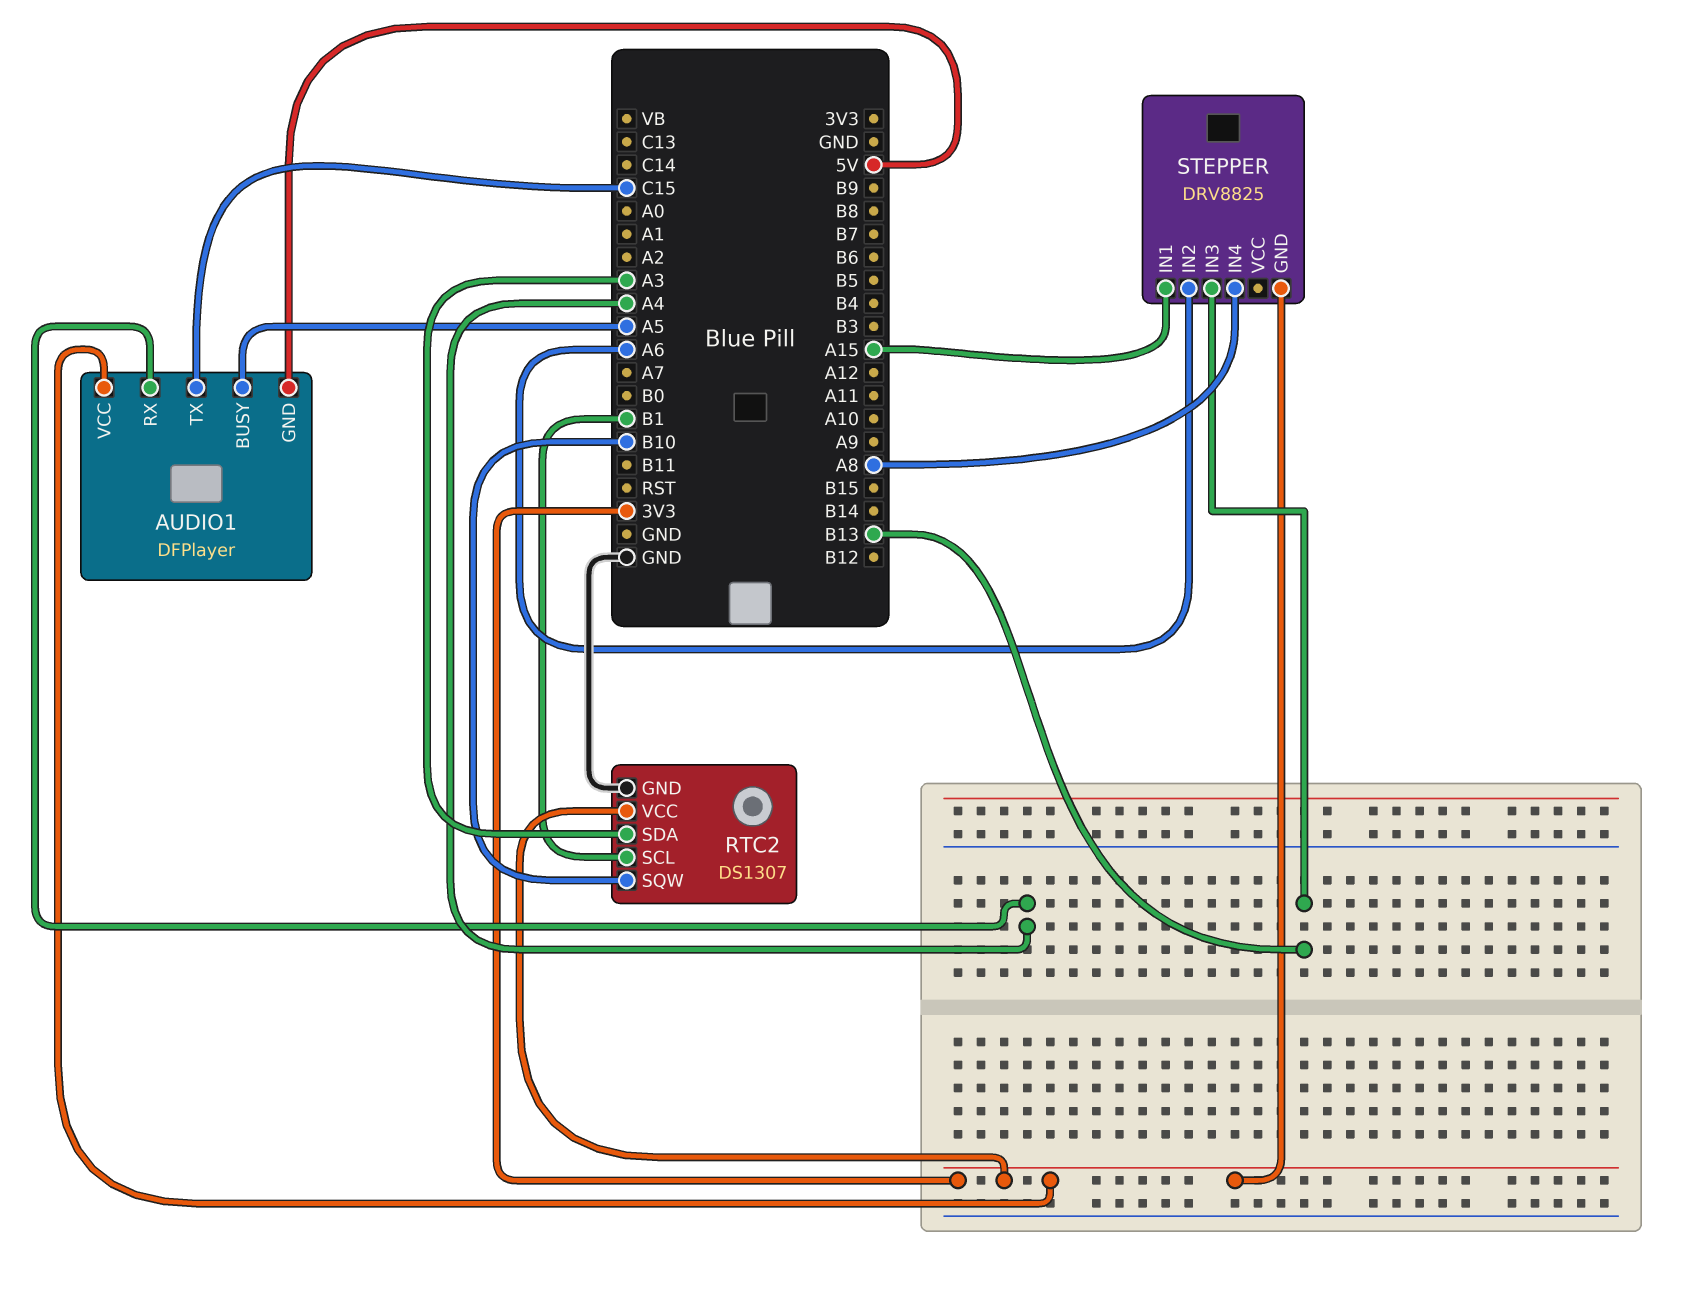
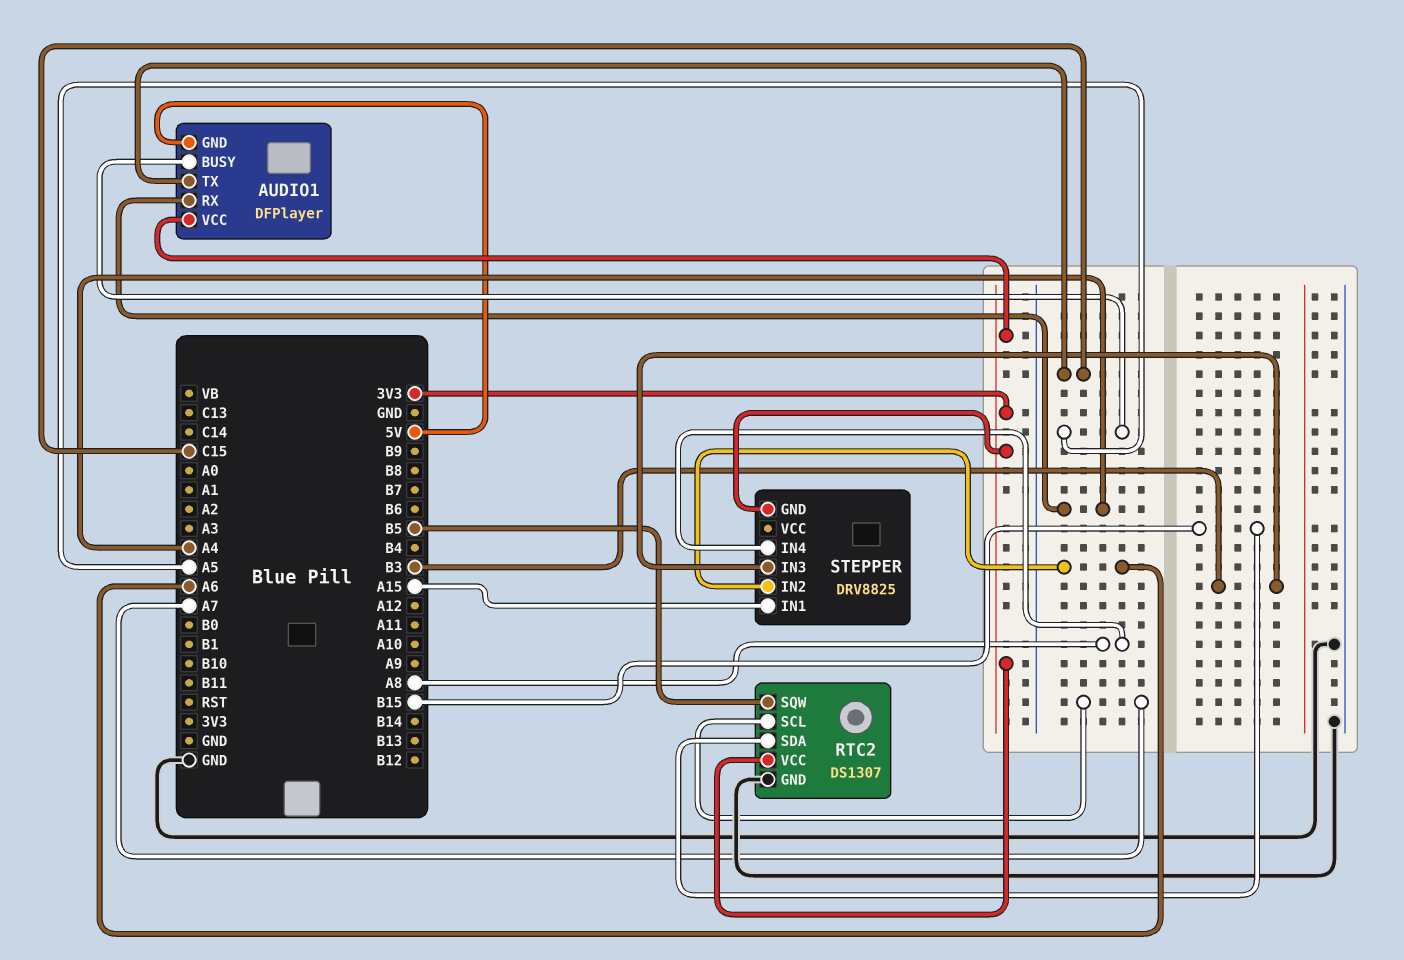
RTC2 pin SCL: B1 -> A7
RTC2 pin SDA: A3 -> B15
RTC2 pin SQW: B10 -> B5
STEPPER pin IN3: B13 -> B3

